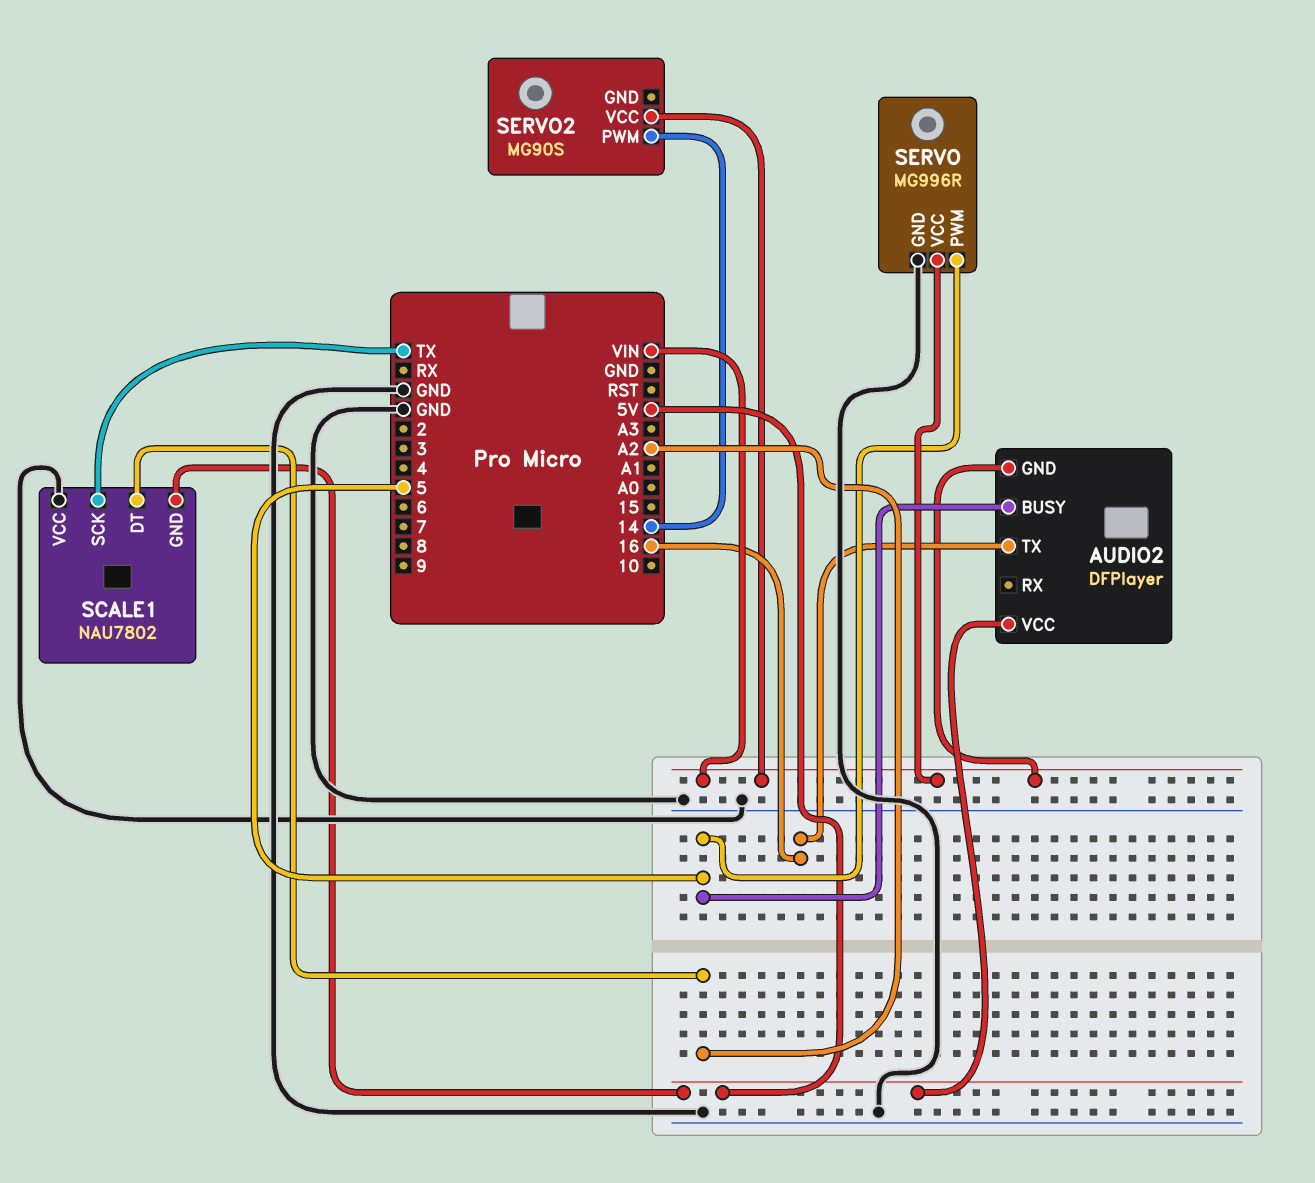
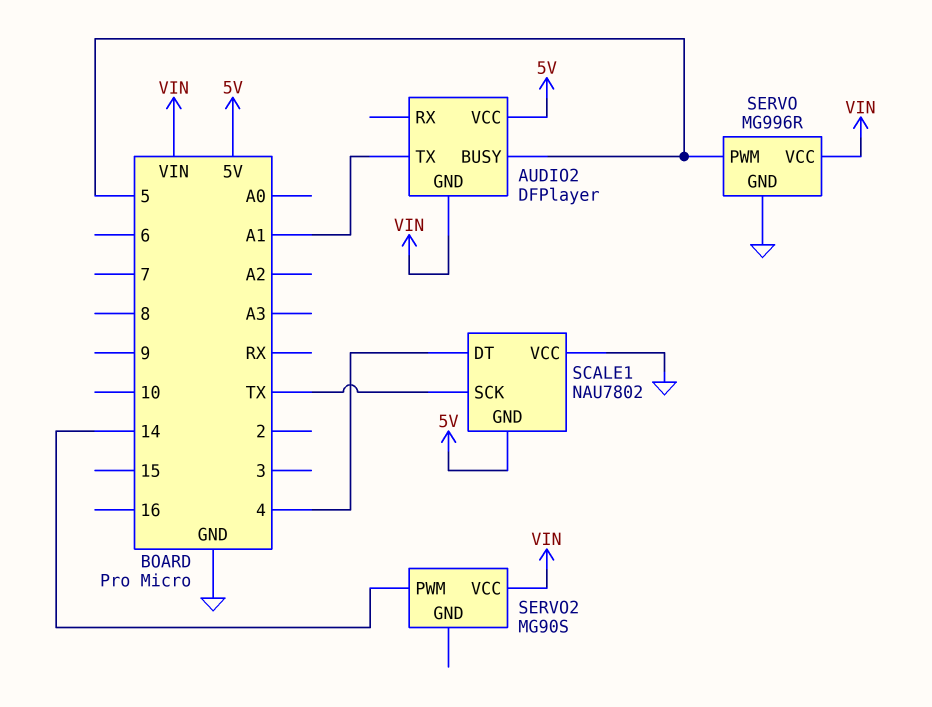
AUDIO2 pin TX: 16 -> A1
SCALE1 pin DT: A2 -> 4

